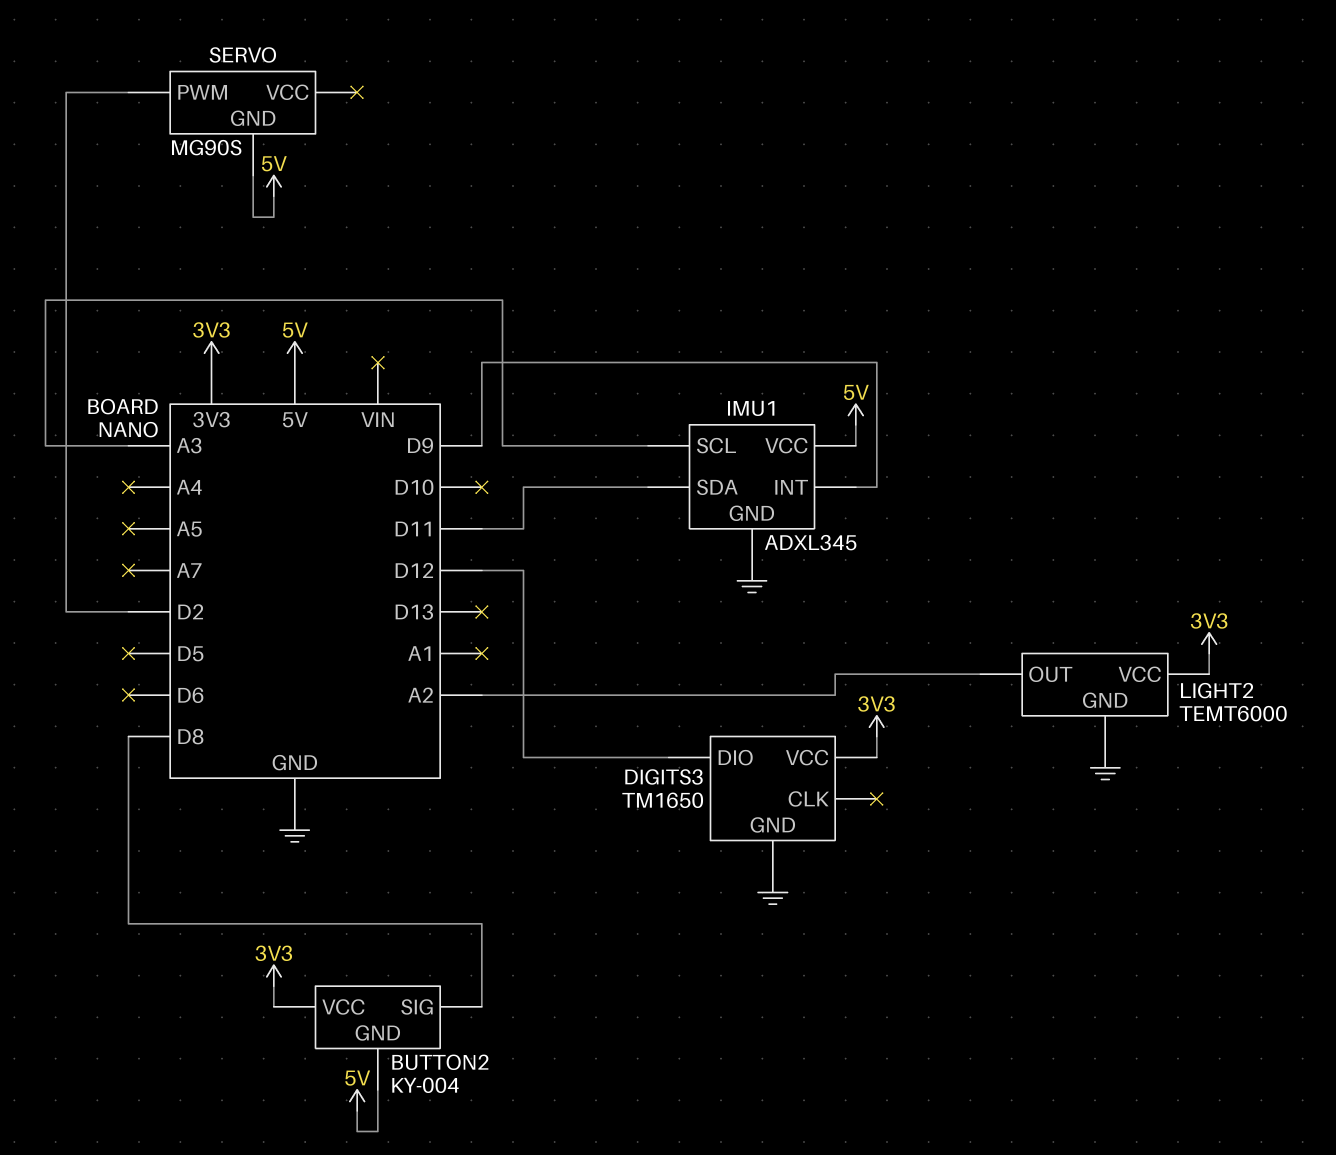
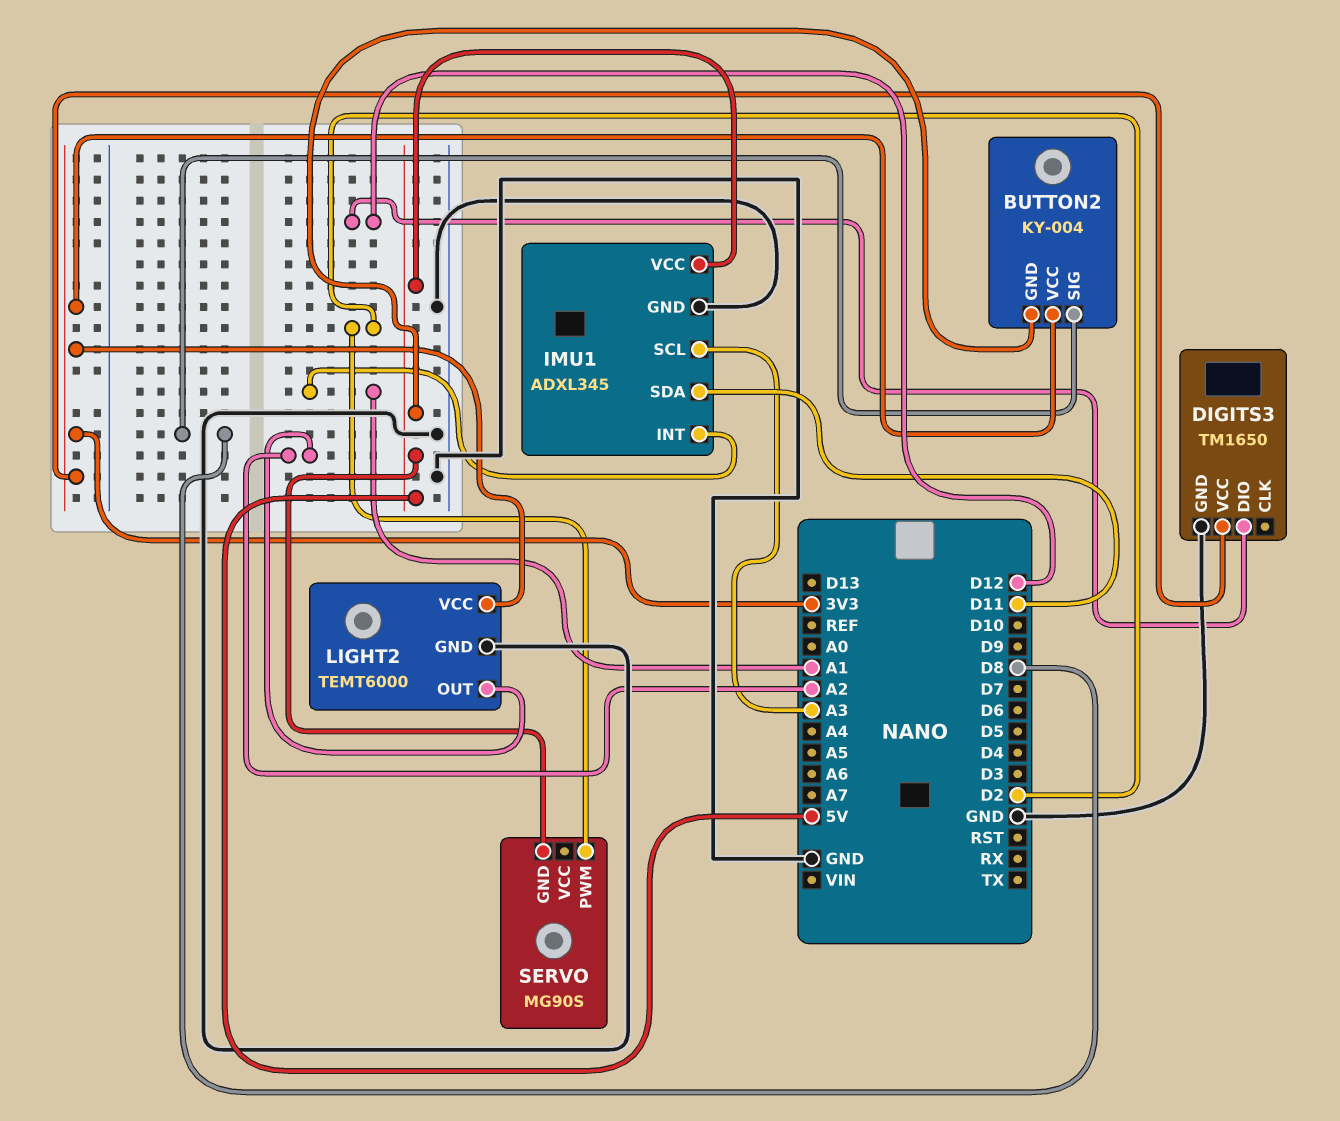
IMU1 pin INT: D9 -> A1

